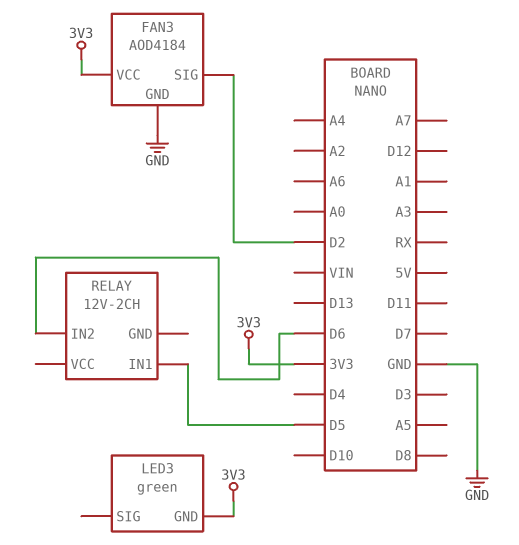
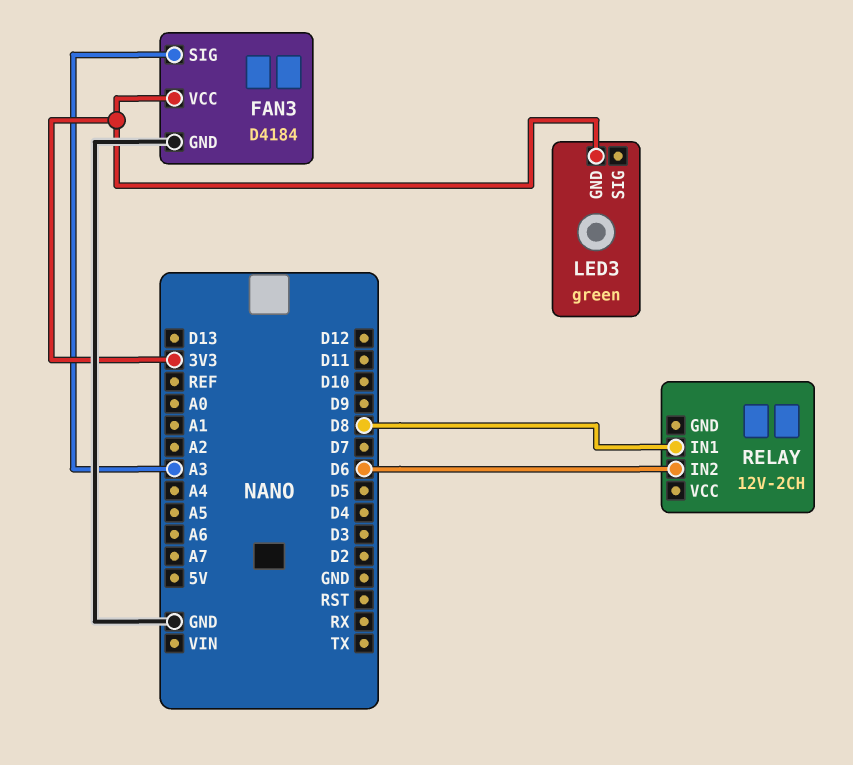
FAN3: AOD4184 -> D4184
FAN3 pin SIG: D2 -> A3
RELAY pin IN1: D5 -> D8

